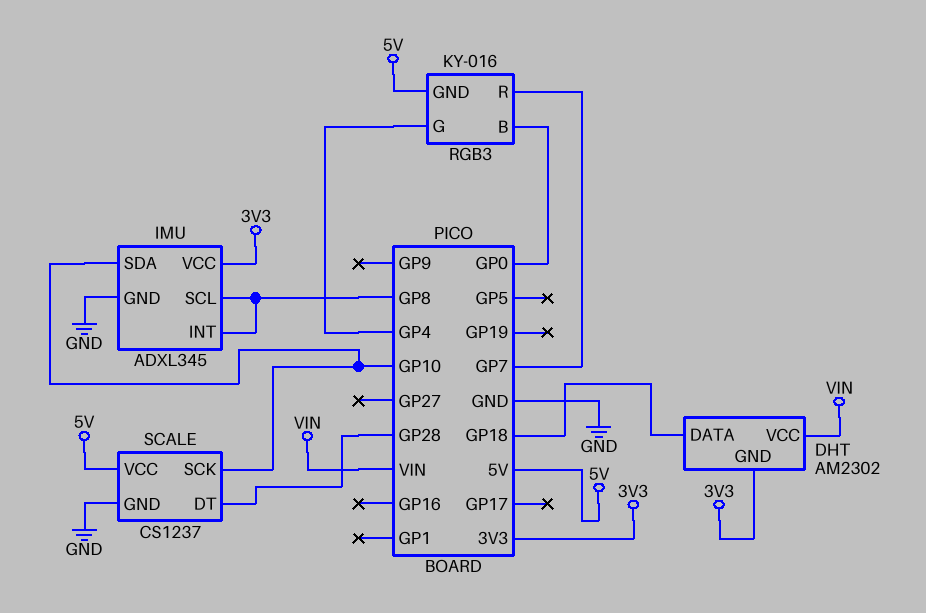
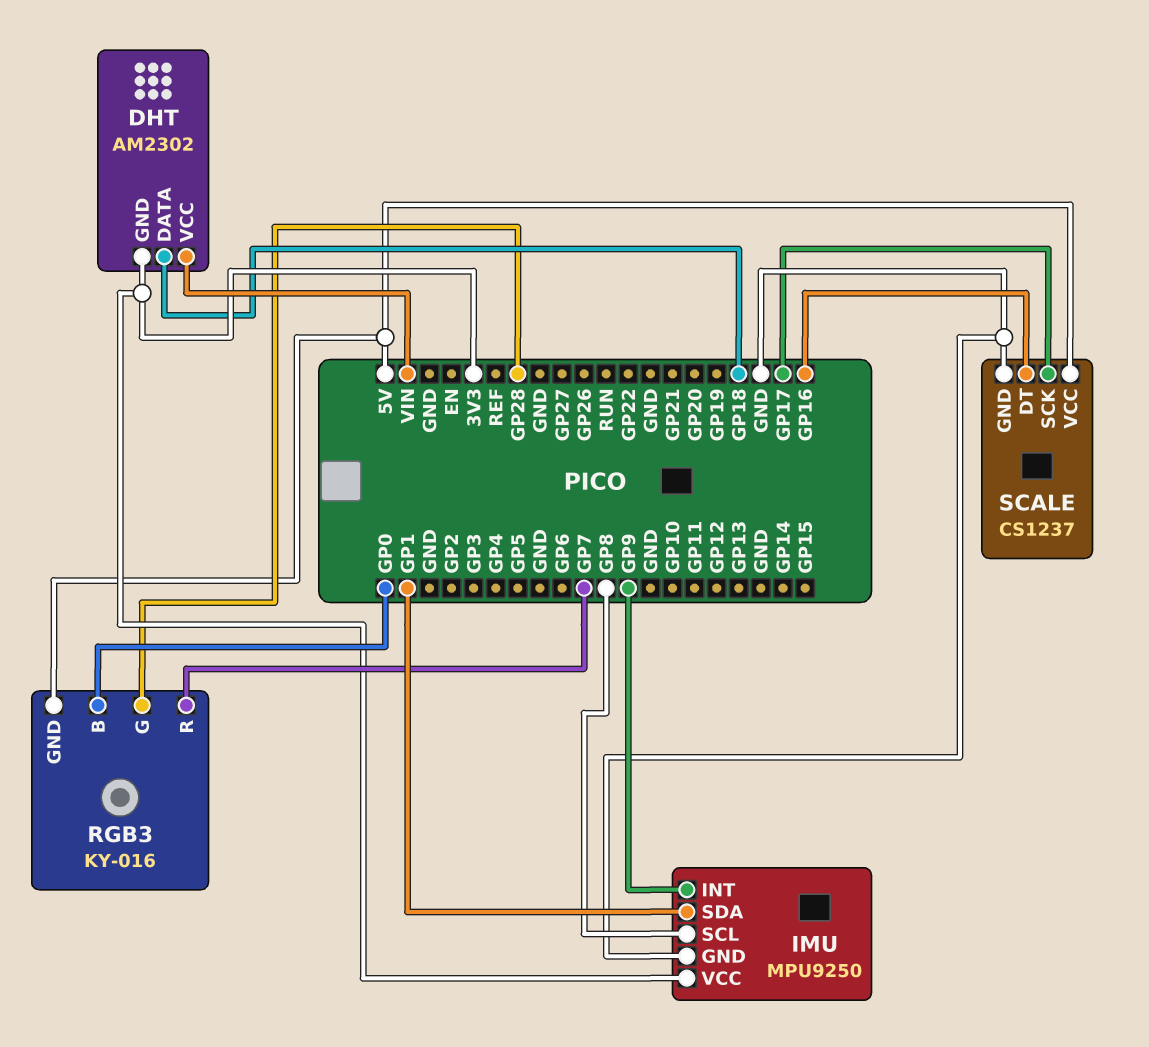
IMU: ADXL345 -> MPU9250
IMU pin INT: GP8 -> GP9
IMU pin SDA: GP10 -> GP1
RGB3 pin G: GP4 -> GP28
SCALE pin DT: GP28 -> GP16
SCALE pin SCK: GP10 -> GP17

